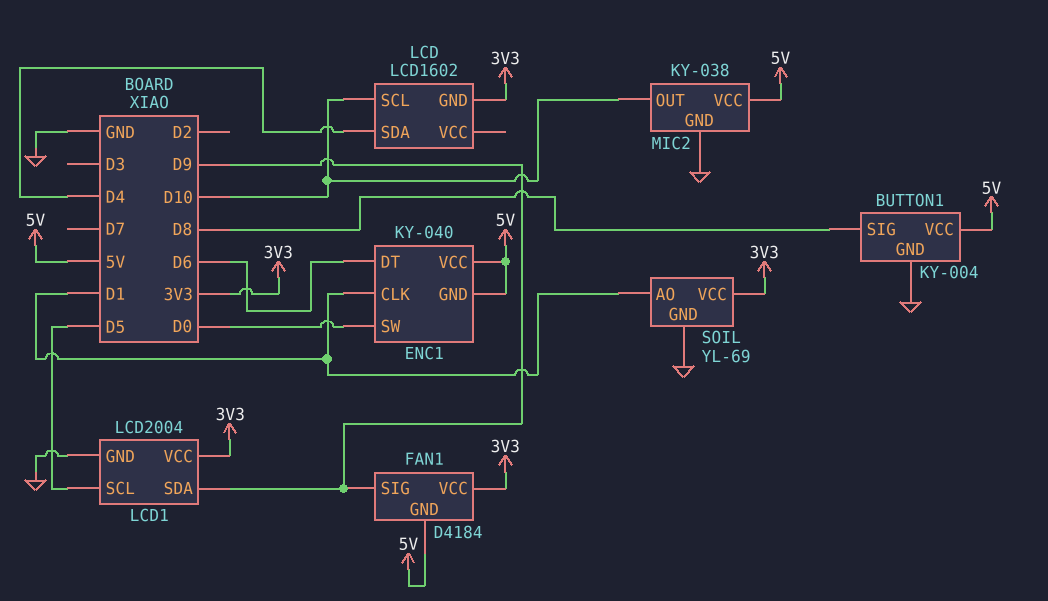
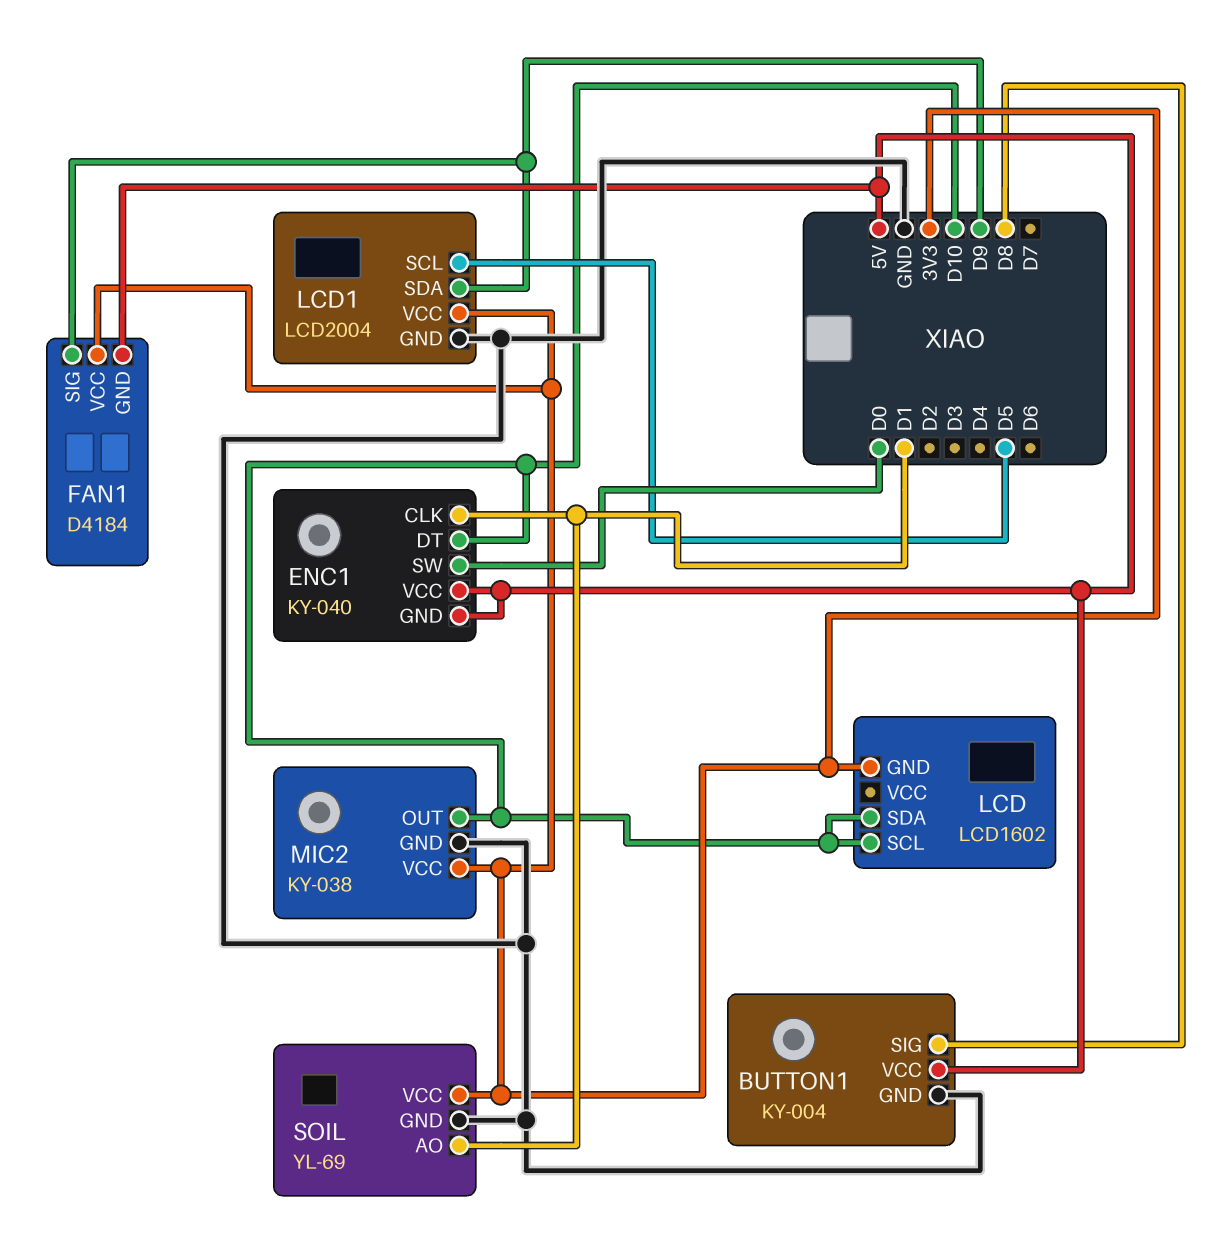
ENC1 pin DT: D6 -> D10
LCD pin SDA: D4 -> D10
MIC2 pin VCC: 5V -> 3V3

